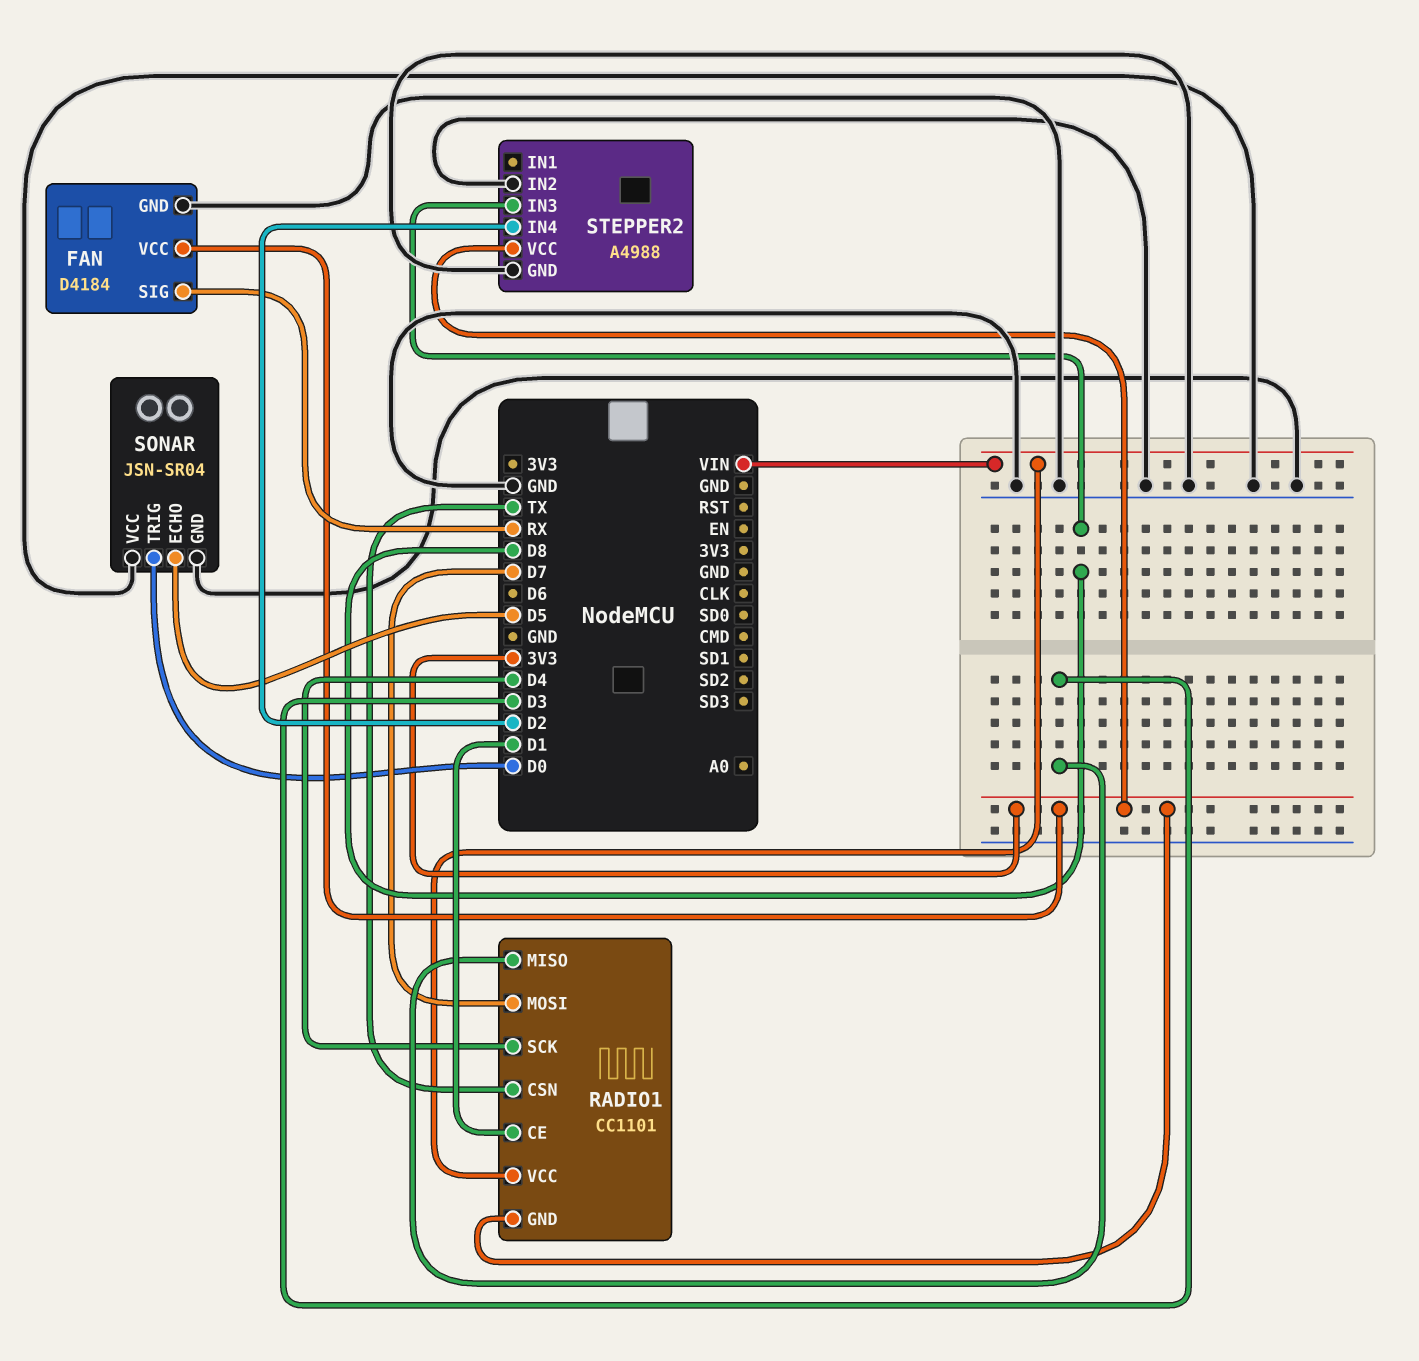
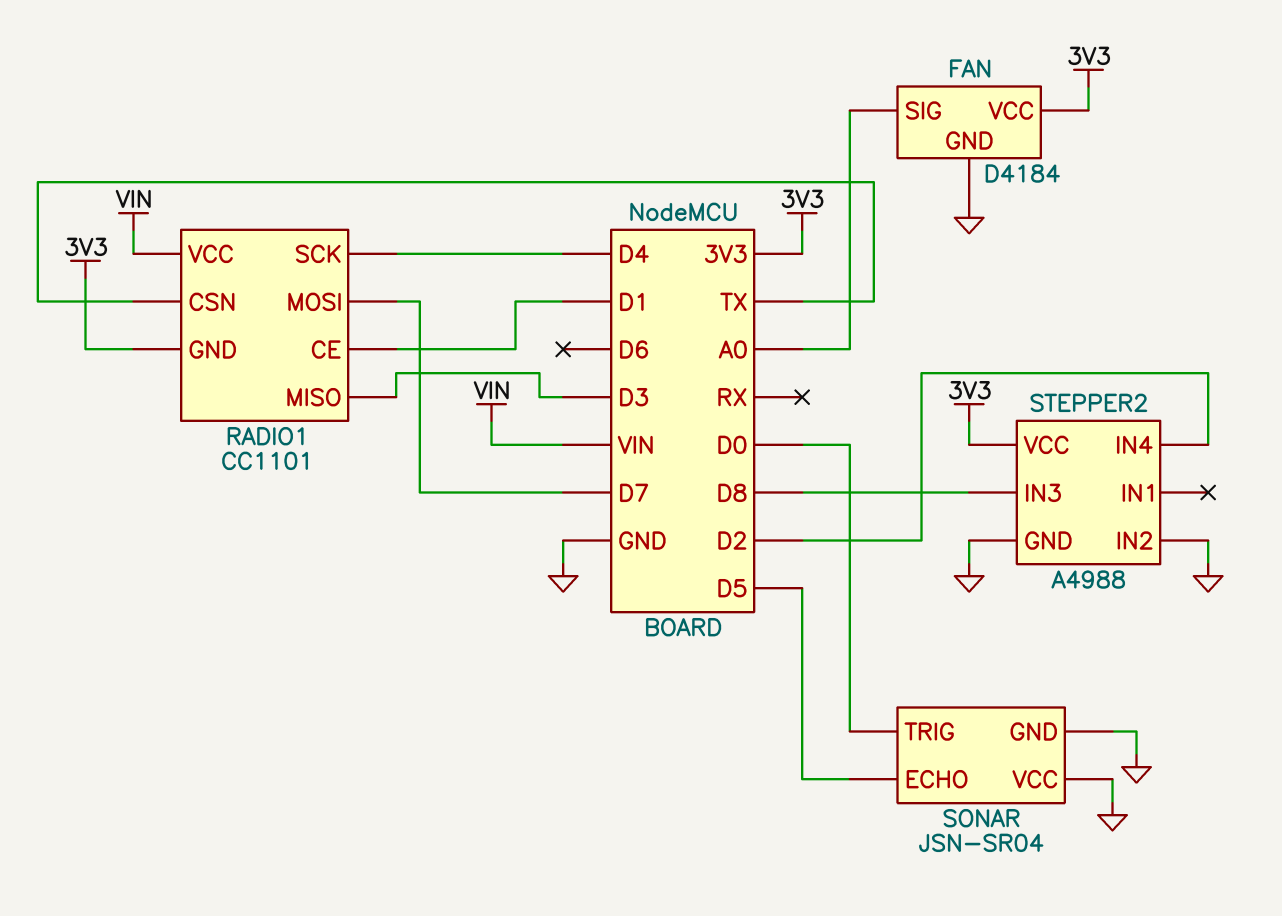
FAN pin SIG: RX -> A0

